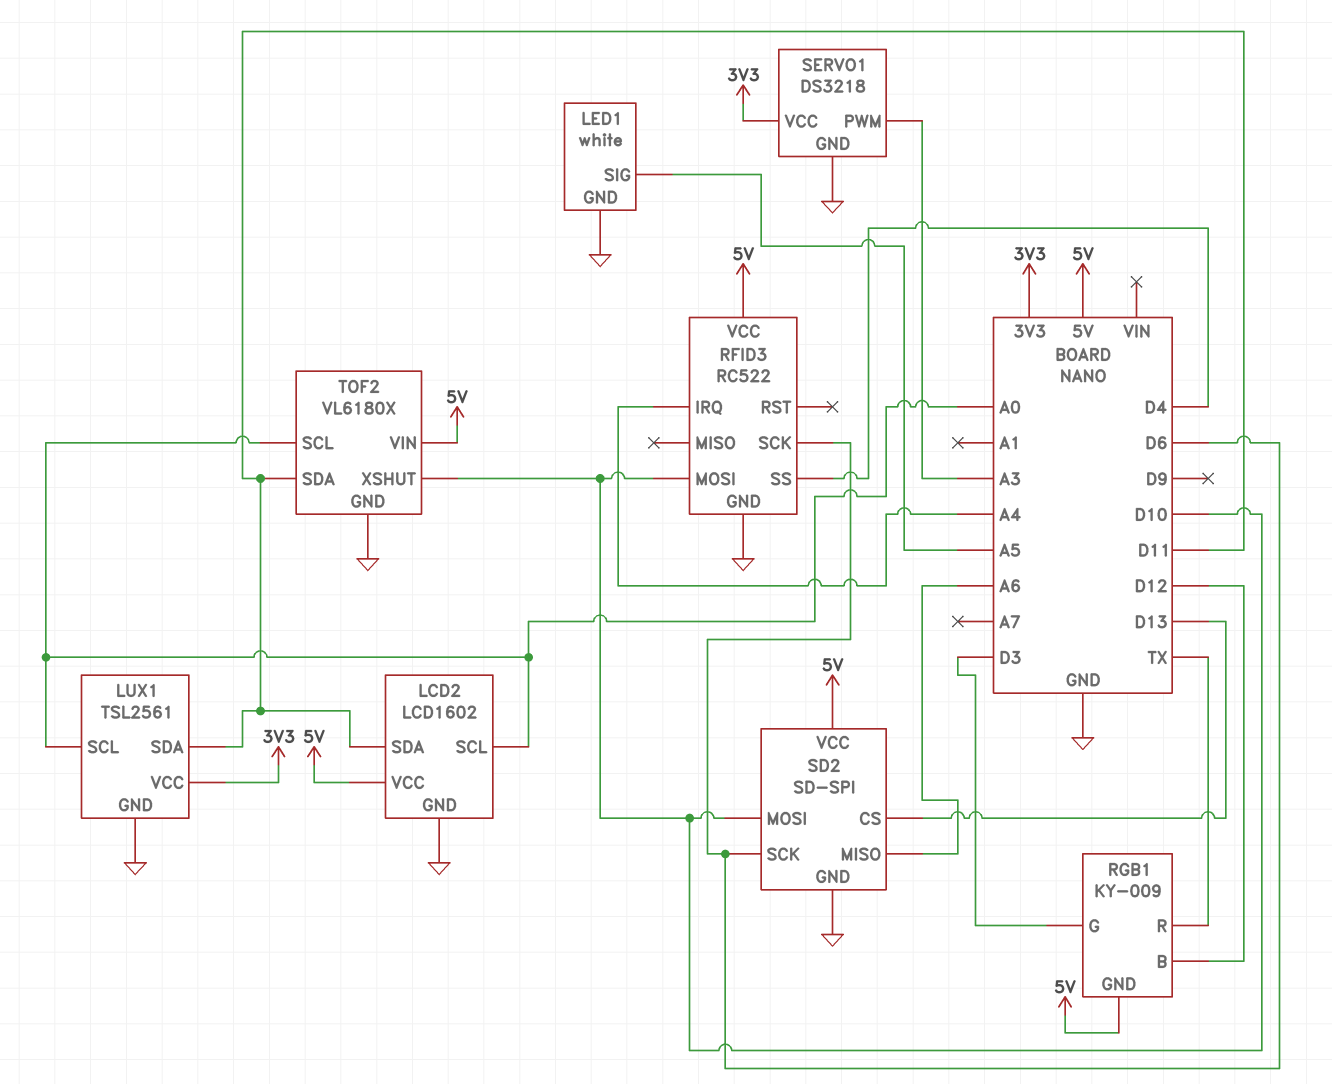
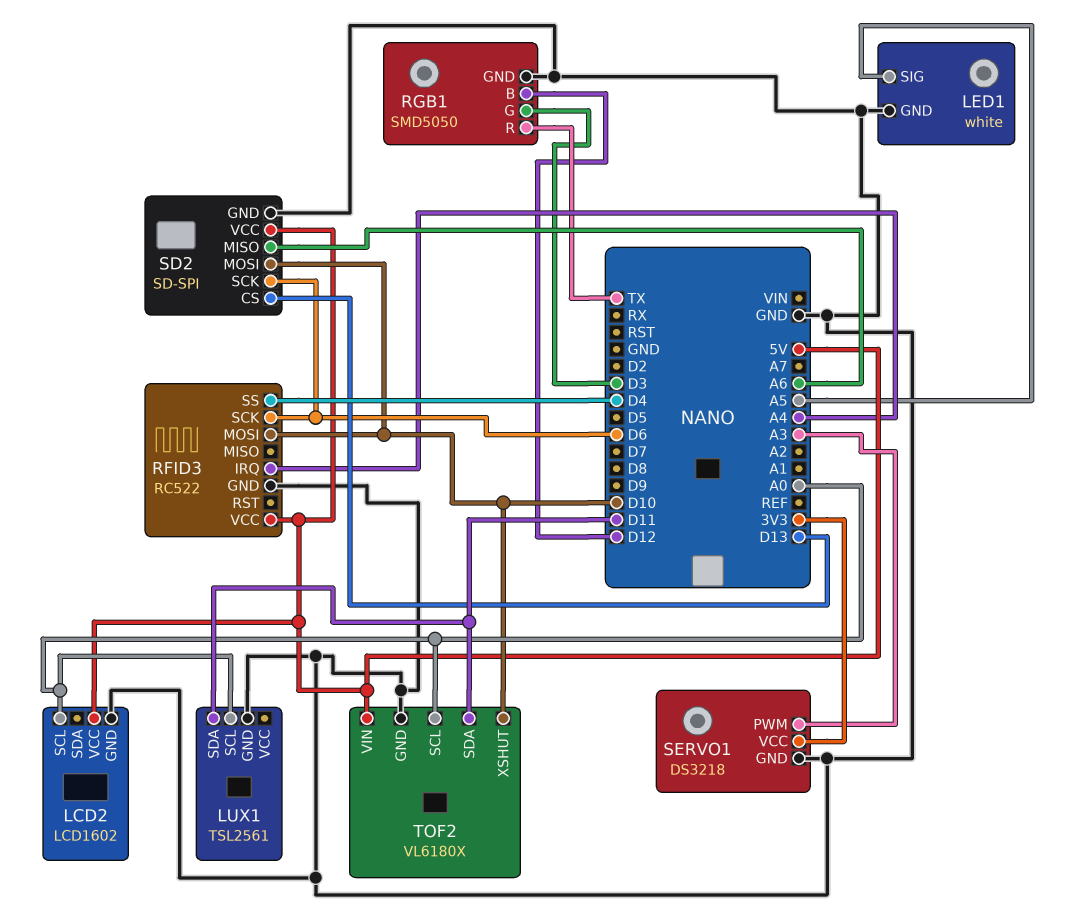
LCD2 pin SDA: D11 -> none
LUX1 pin VCC: 3V3 -> none
RGB1: KY-009 -> SMD5050
RGB1 pin GND: 5V -> GND

